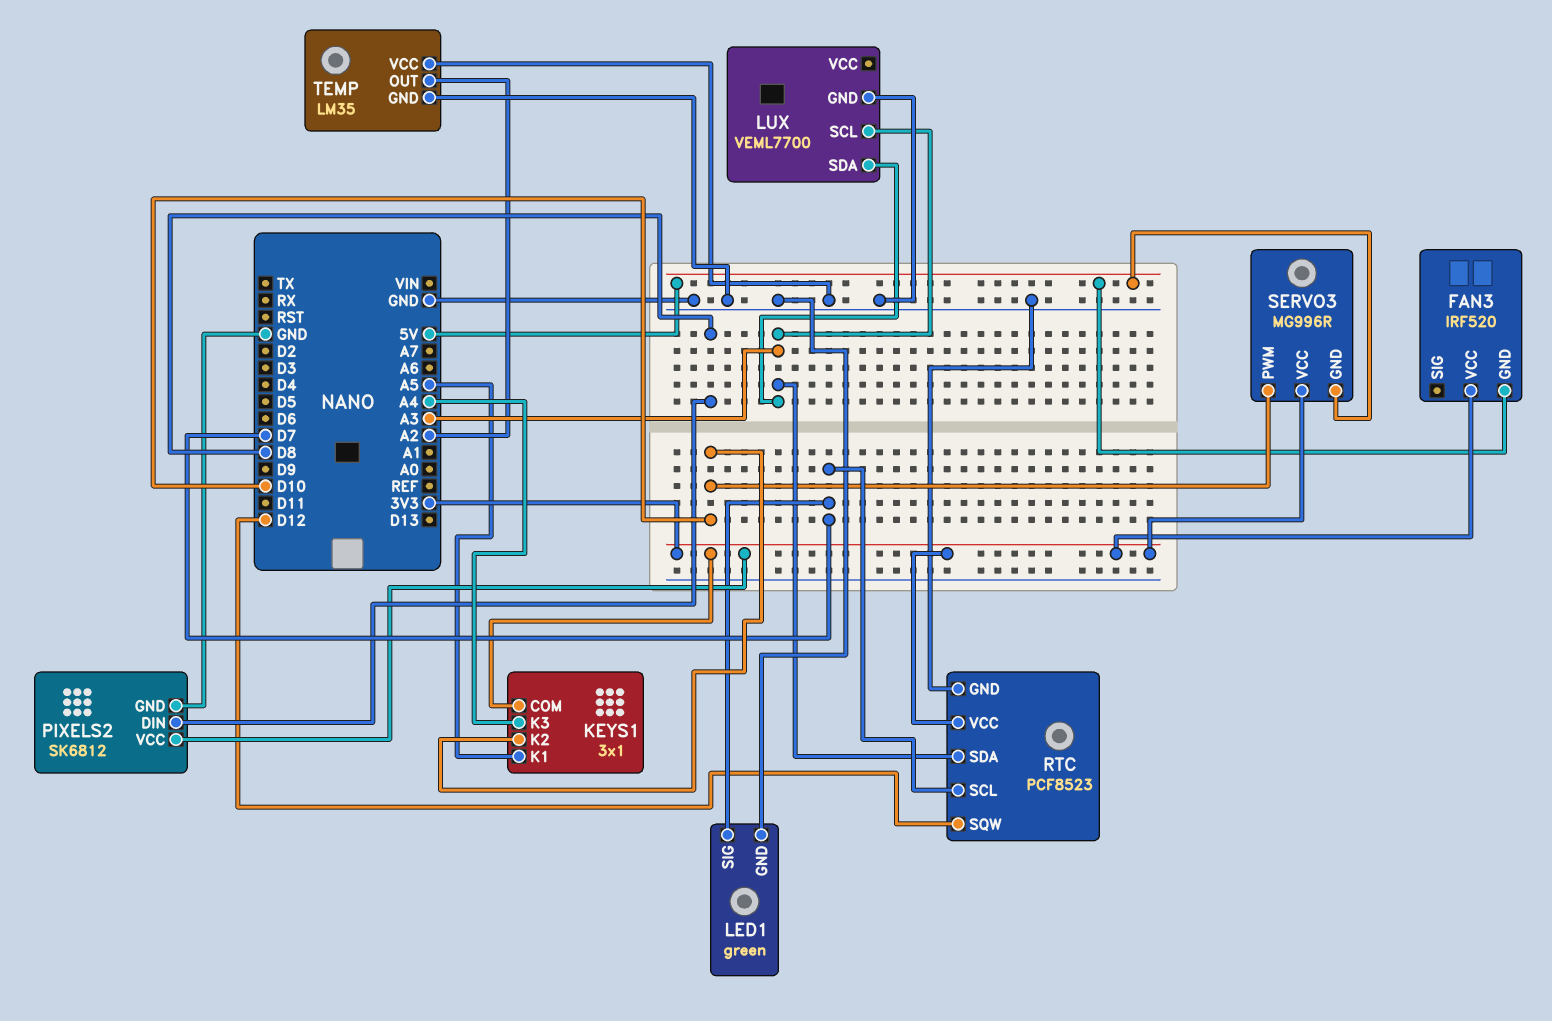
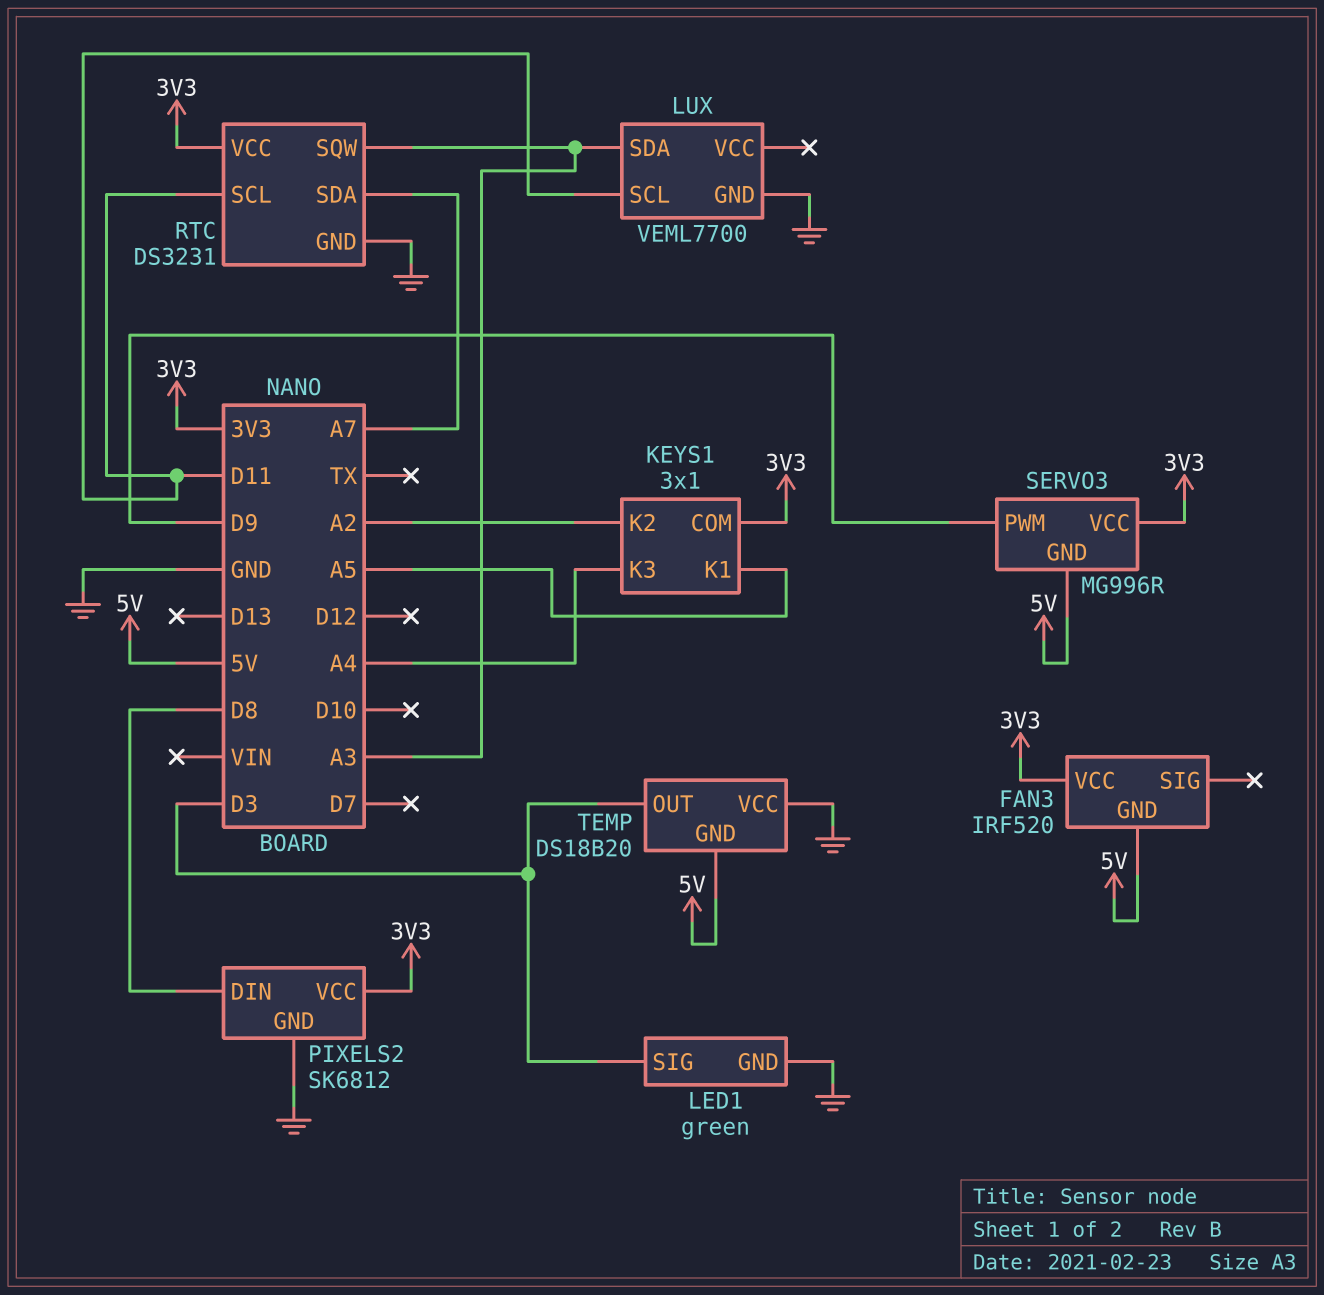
KEYS1 pin K2: D10 -> A2
LED1 pin SIG: D7 -> D3
LUX pin SCL: A3 -> D11
RTC: PCF8523 -> DS3231
RTC pin SCL: D7 -> D11
RTC pin SDA: A3 -> A7
RTC pin SQW: D12 -> A3
SERVO3 pin PWM: D10 -> D9
TEMP: LM35 -> DS18B20
TEMP pin GND: GND -> 5V
TEMP pin OUT: A2 -> D3

